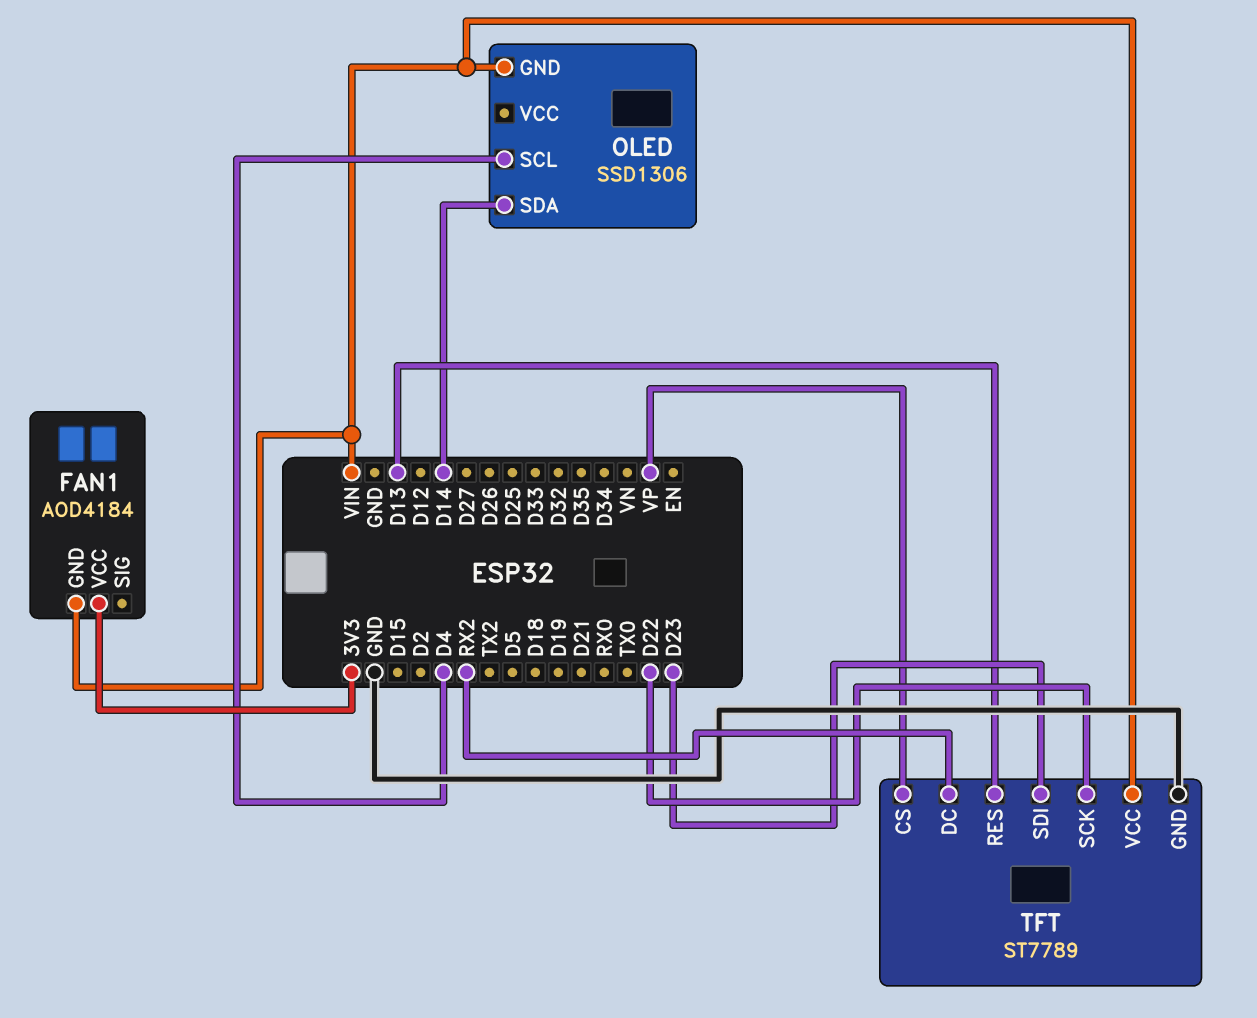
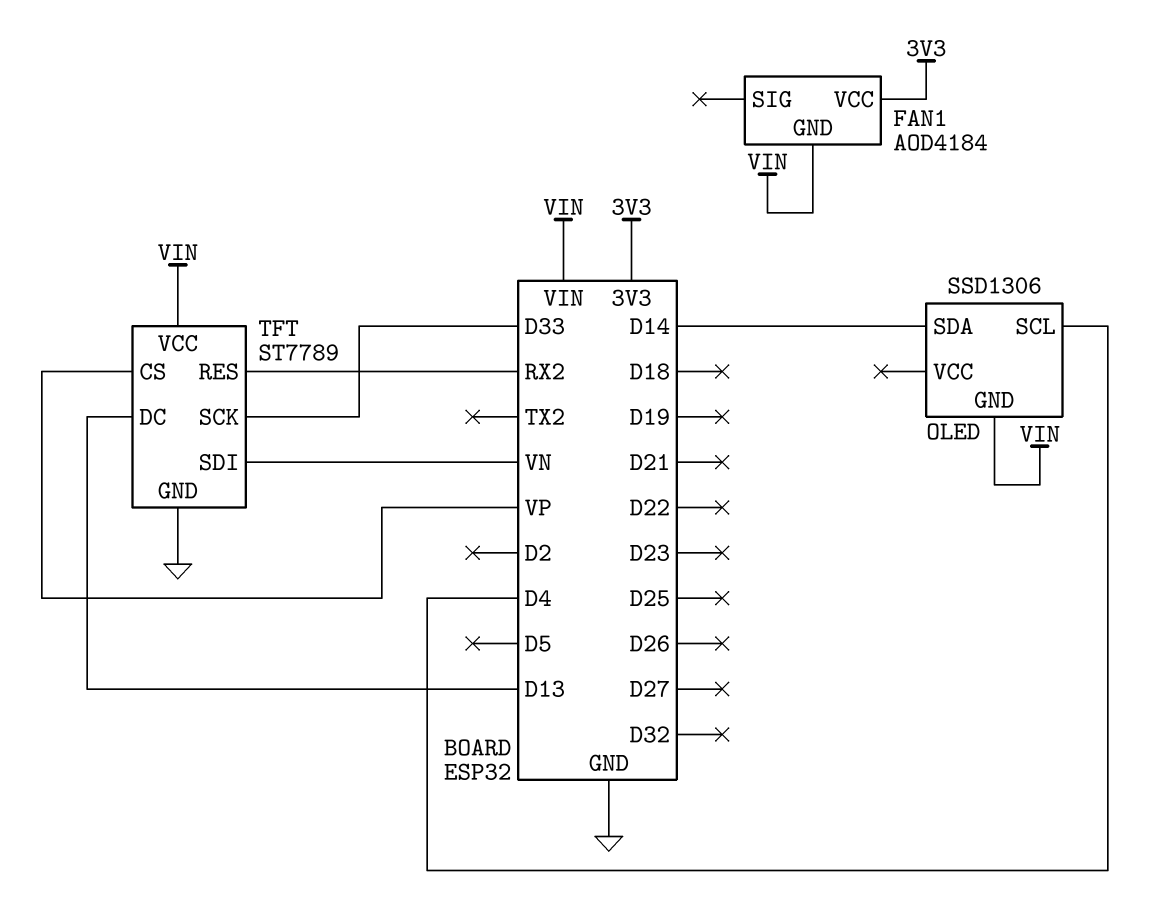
TFT pin DC: RX2 -> D13
TFT pin RES: D13 -> RX2
TFT pin SCK: D22 -> D33
TFT pin SDI: D23 -> VN

